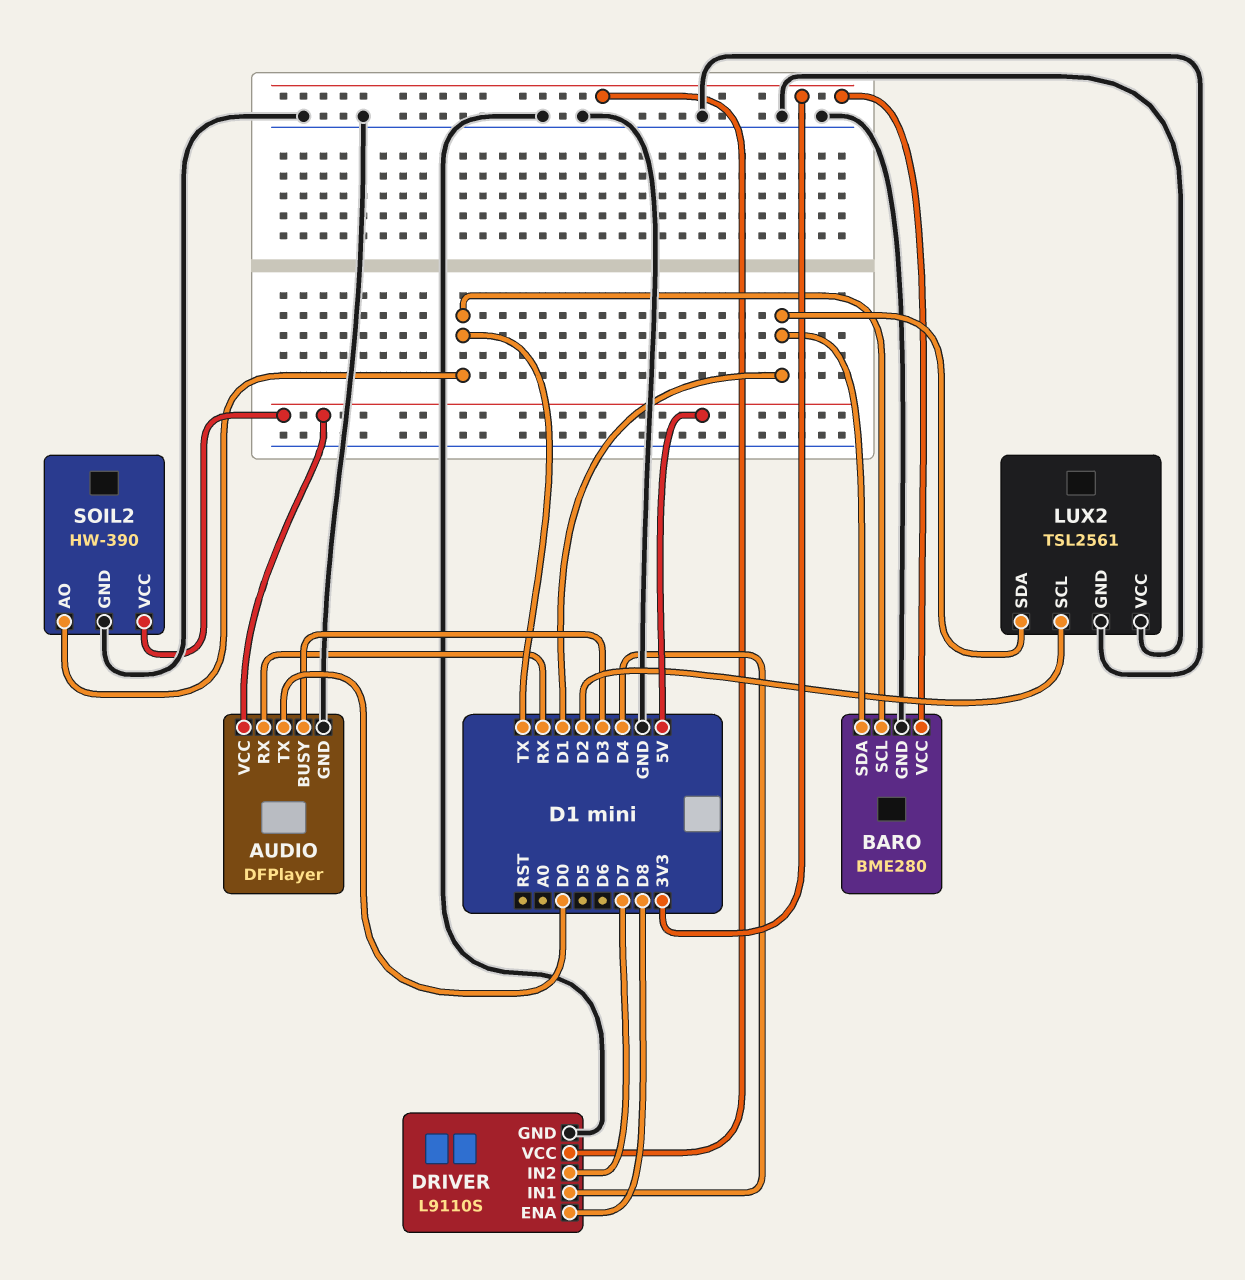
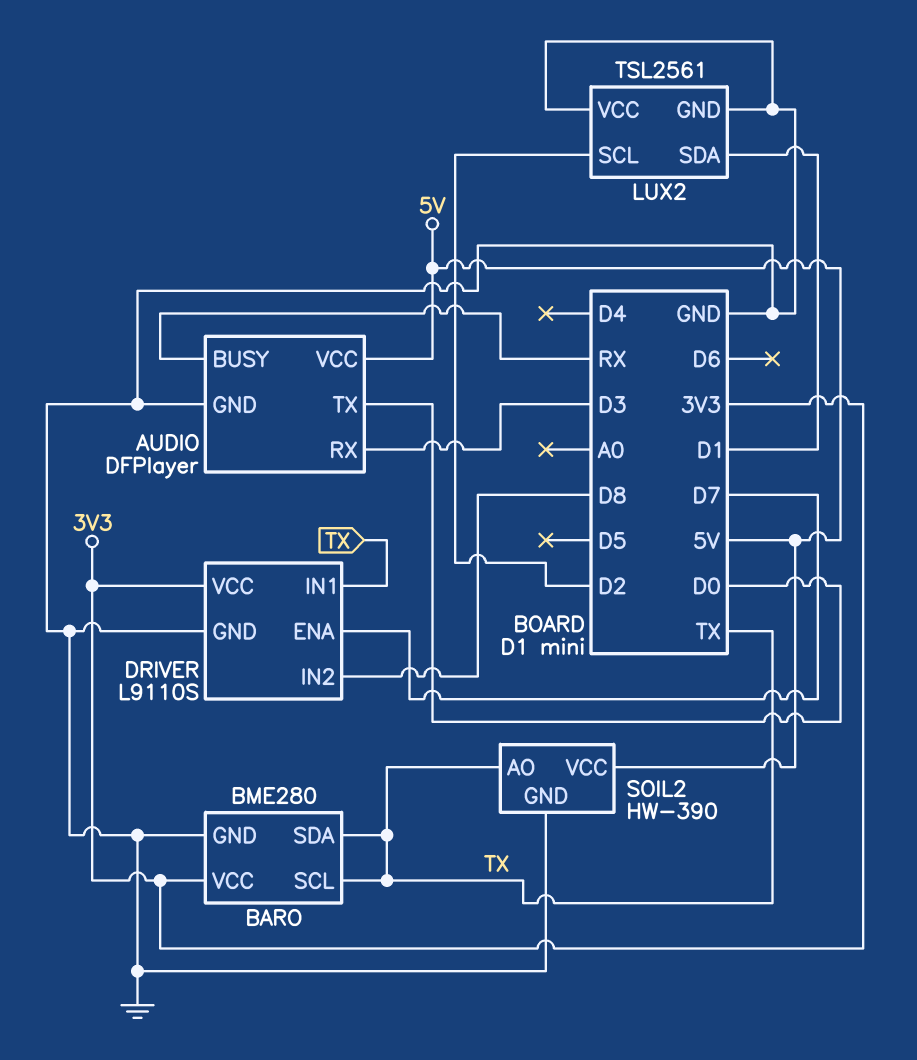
AUDIO pin BUSY: D3 -> RX
AUDIO pin RX: RX -> D3
BARO pin SDA: D1 -> TX
DRIVER pin ENA: D8 -> D7
DRIVER pin IN1: D4 -> TX
DRIVER pin IN2: D7 -> D8

